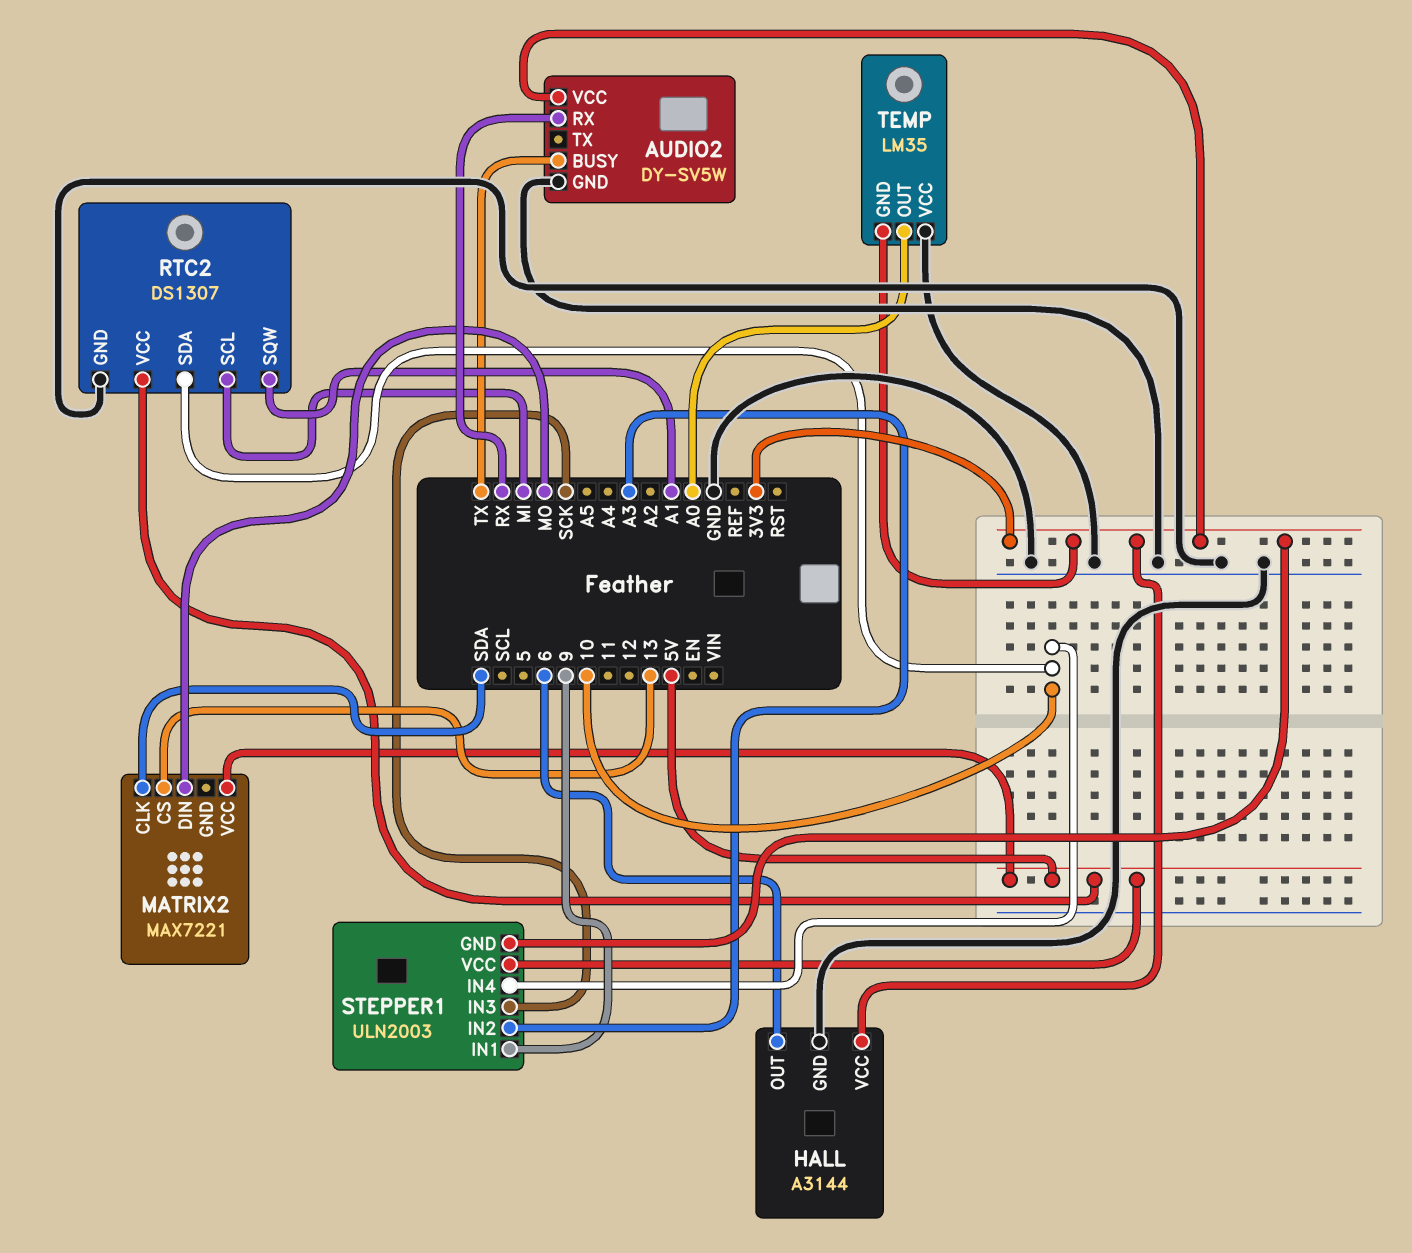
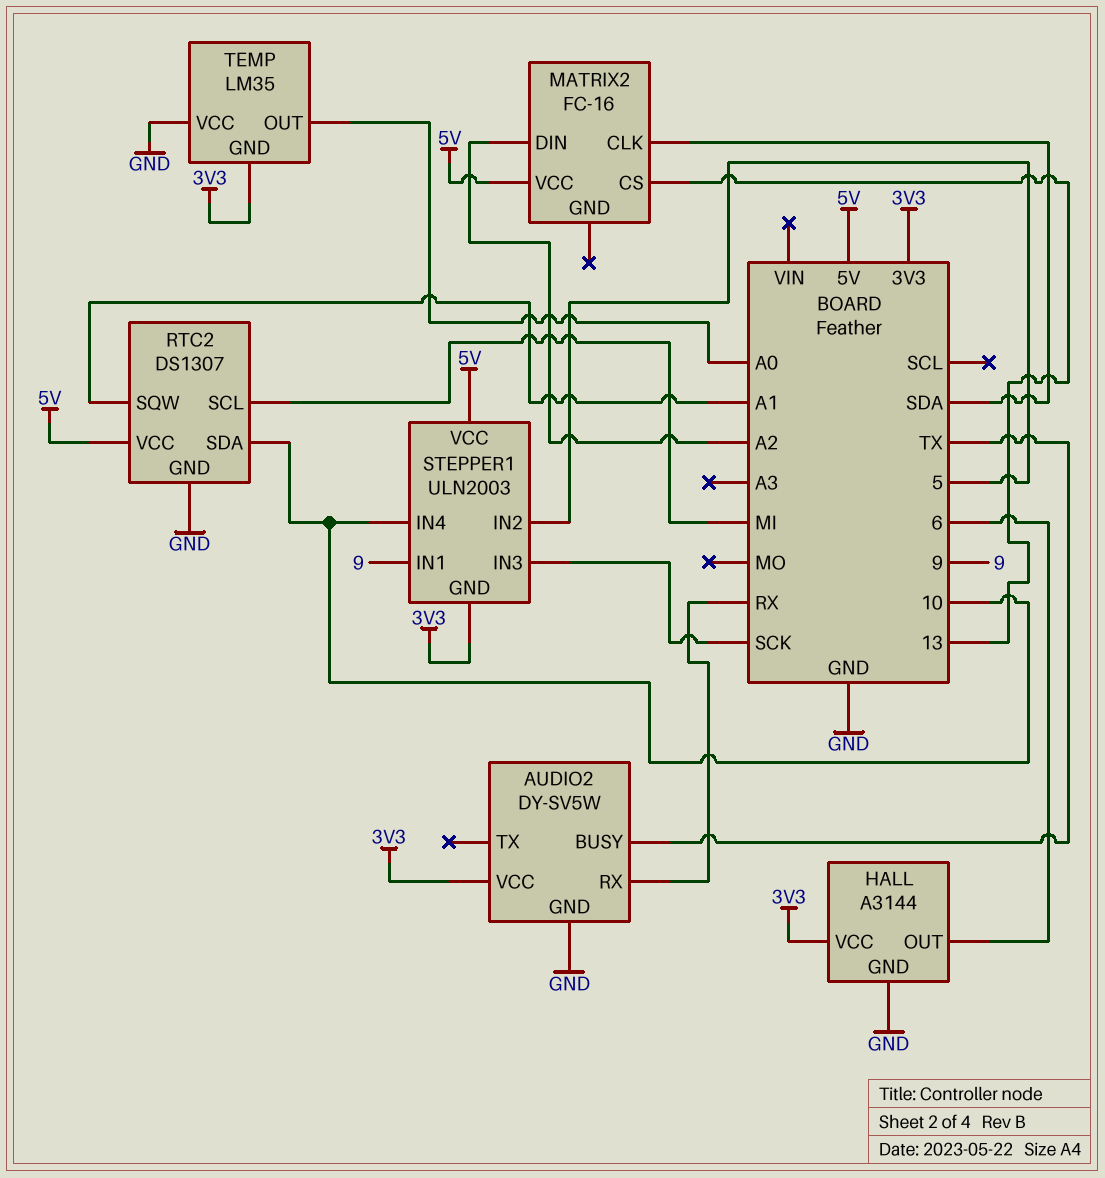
MATRIX2: MAX7221 -> FC-16
MATRIX2 pin DIN: MO -> A2
STEPPER1 pin IN2: A3 -> 5

